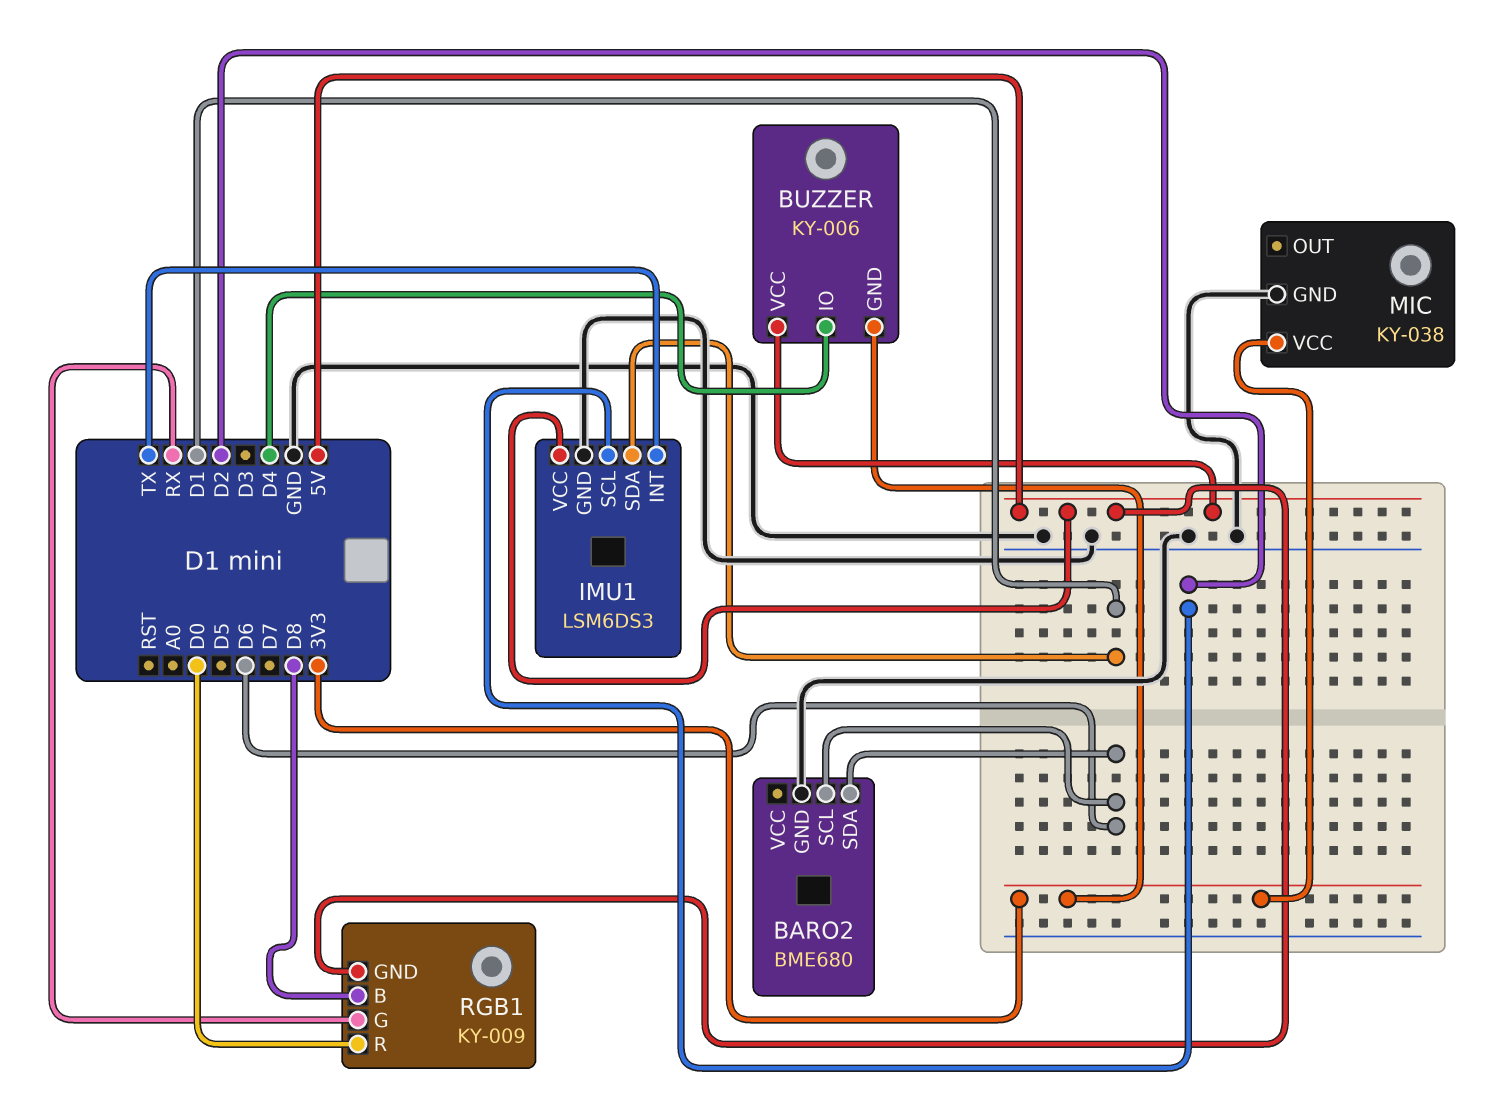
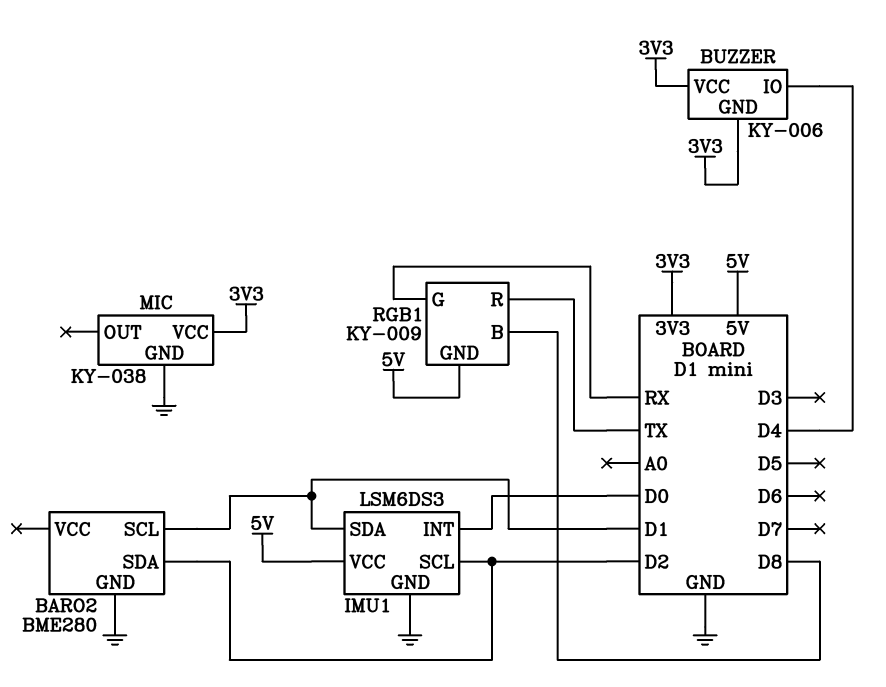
BARO2: BME680 -> BME280
BARO2 pin SCL: D6 -> D1
BARO2 pin SDA: D6 -> D2
BUZZER pin VCC: 5V -> 3V3
IMU1 pin INT: TX -> D0
RGB1 pin R: D0 -> TX

